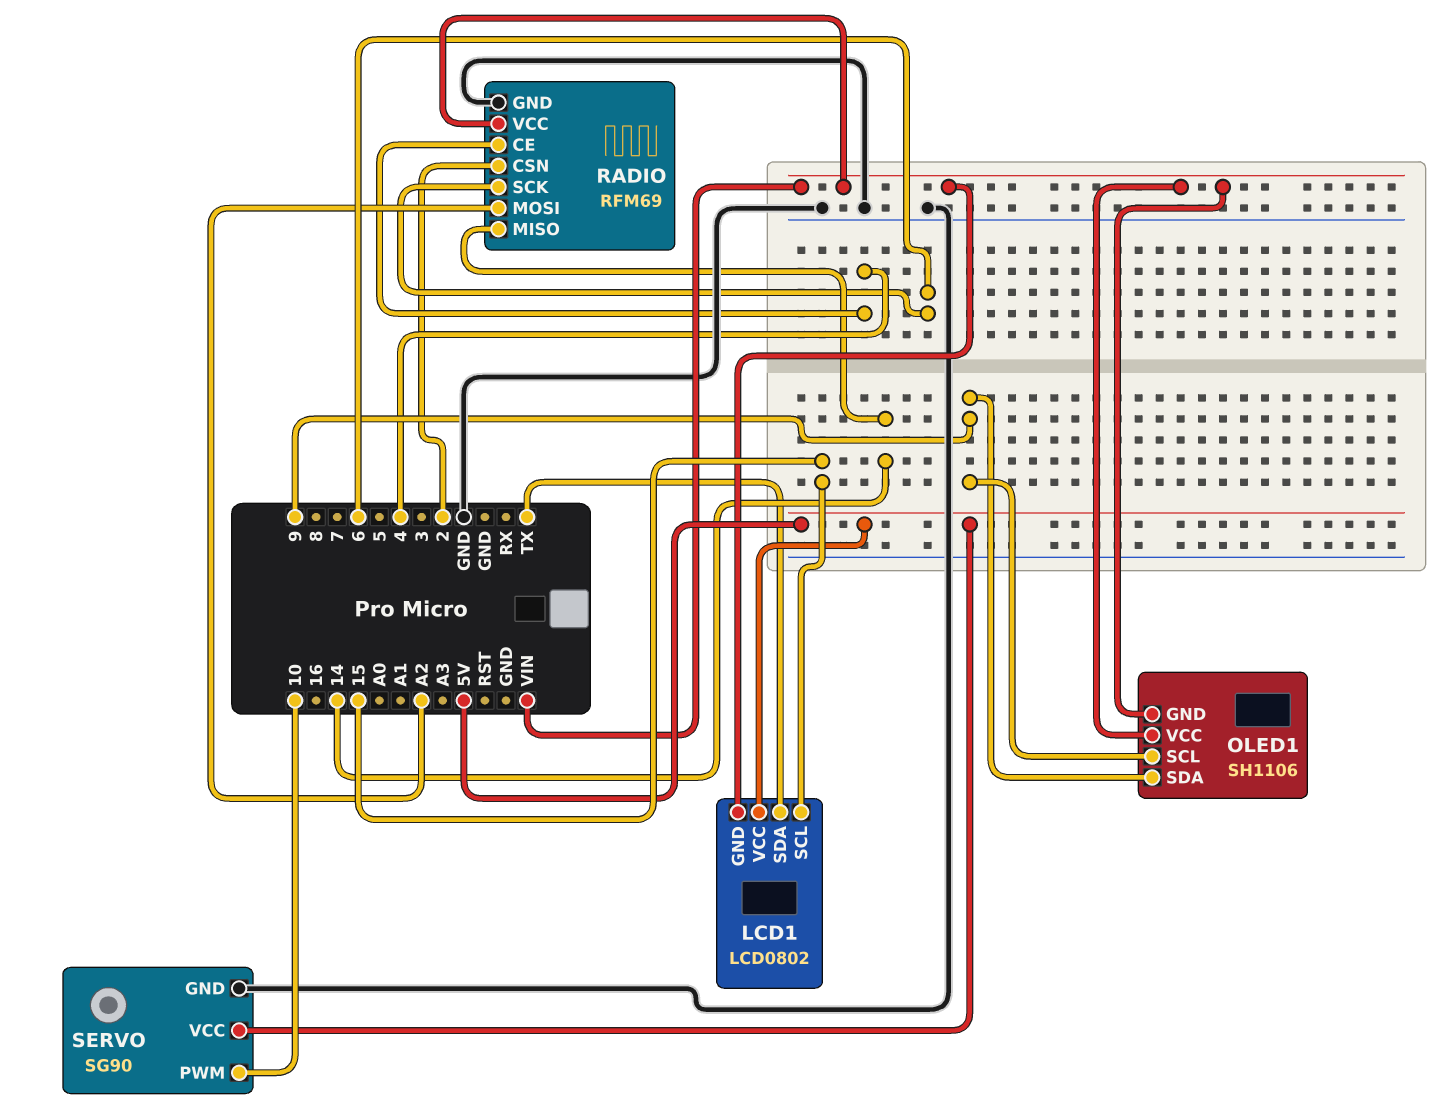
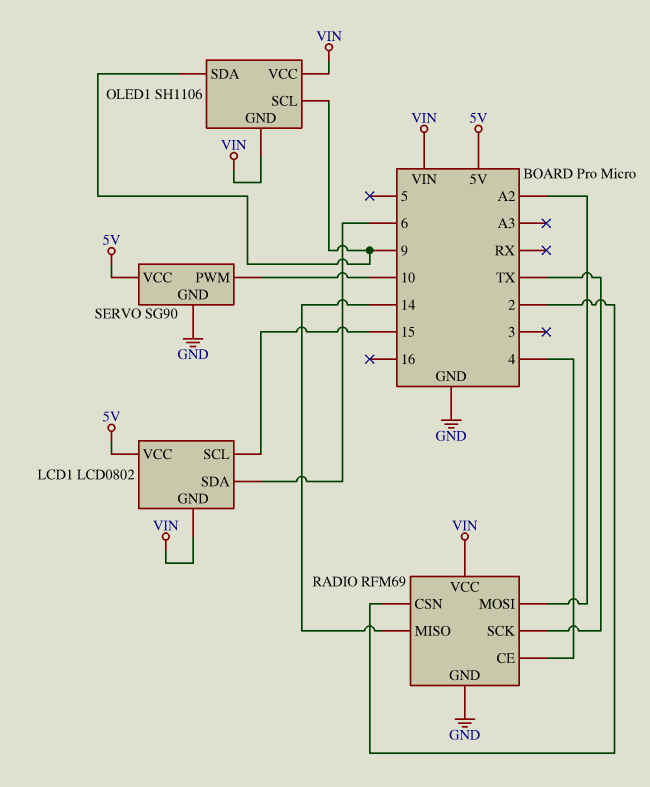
LCD1 pin SDA: TX -> 6
RADIO pin SCK: 6 -> TX

